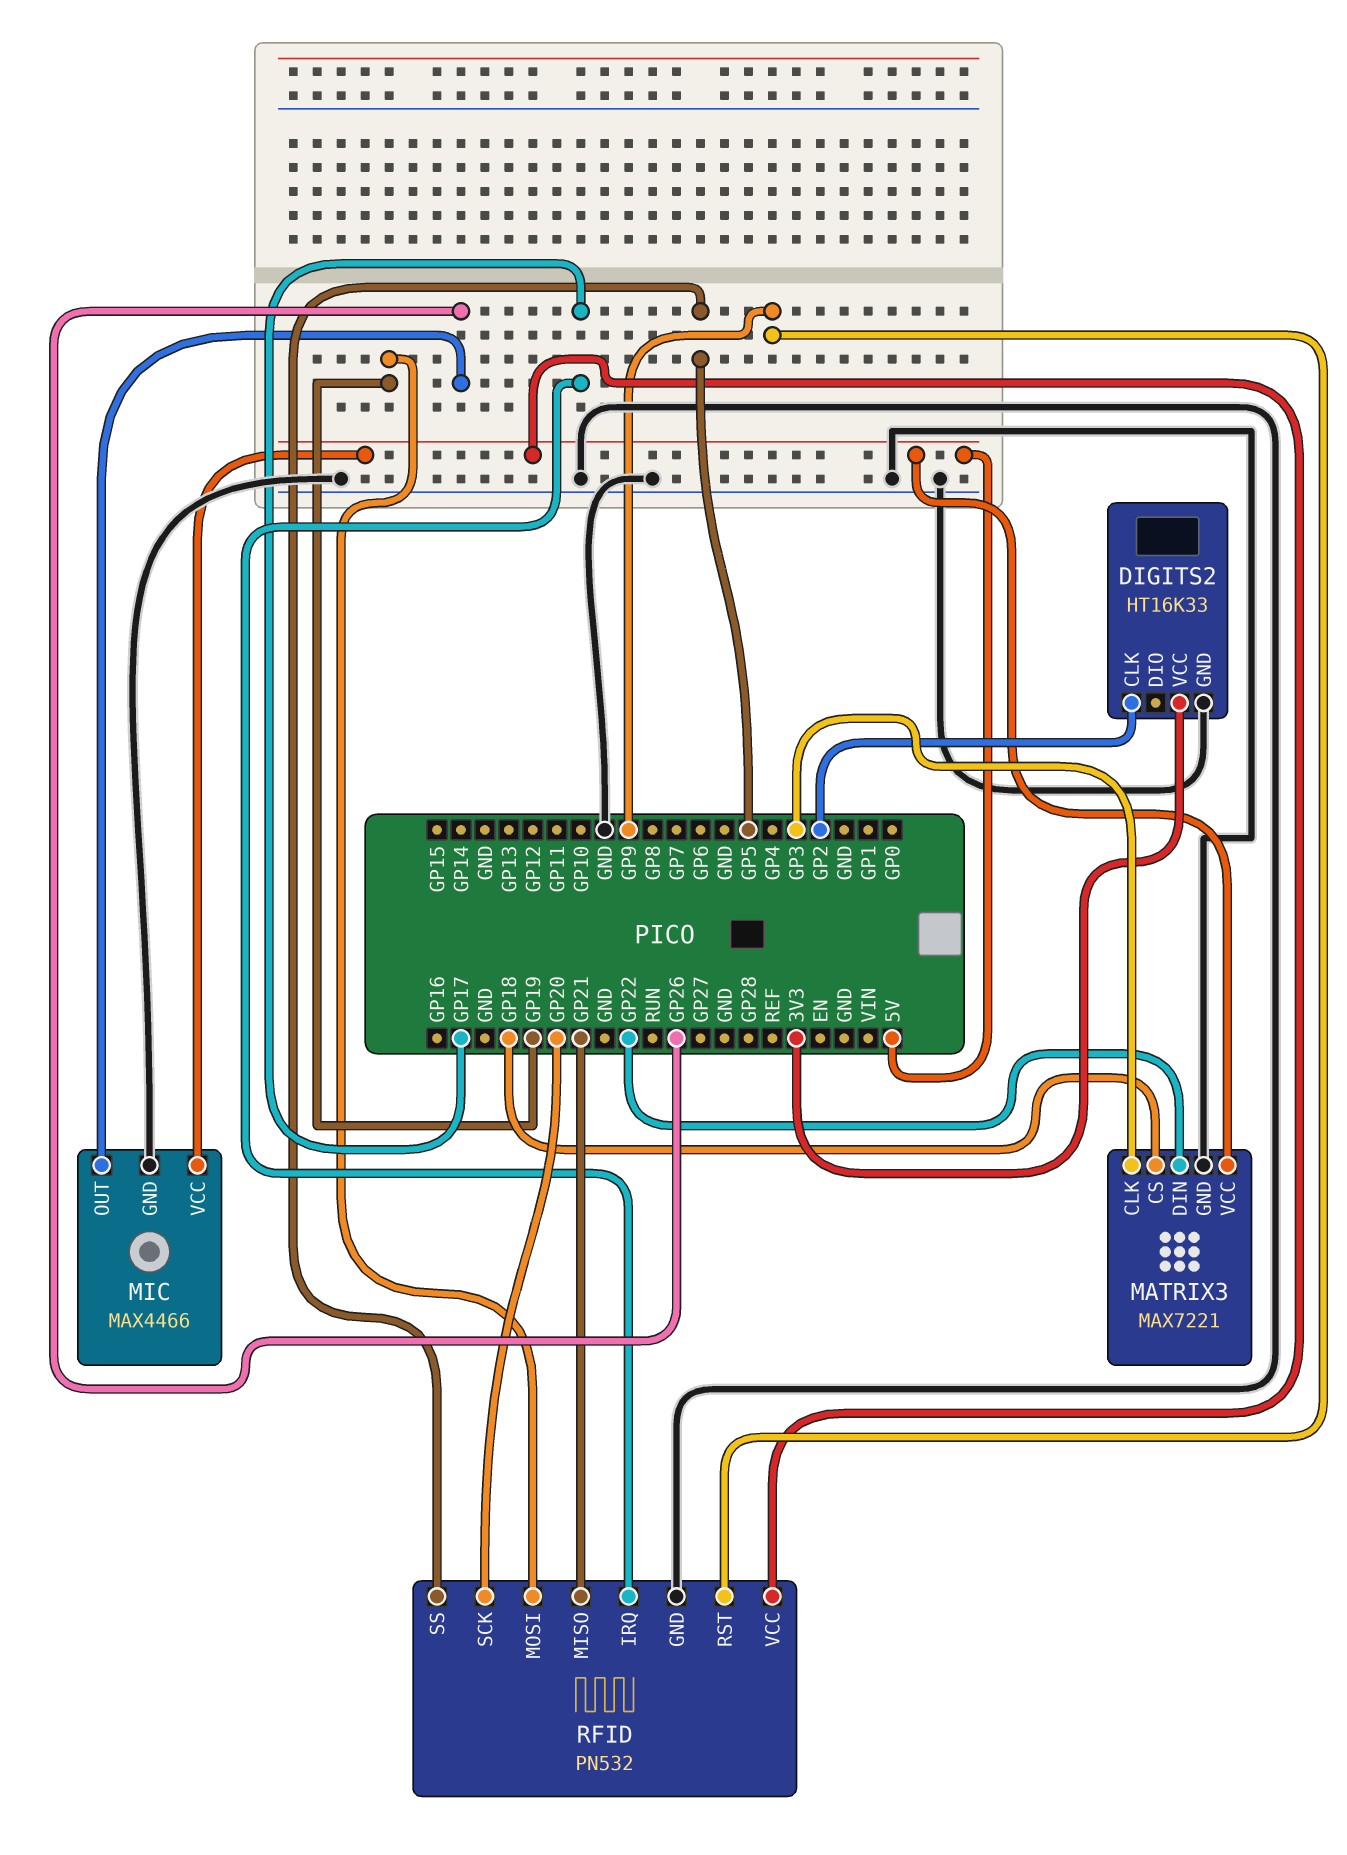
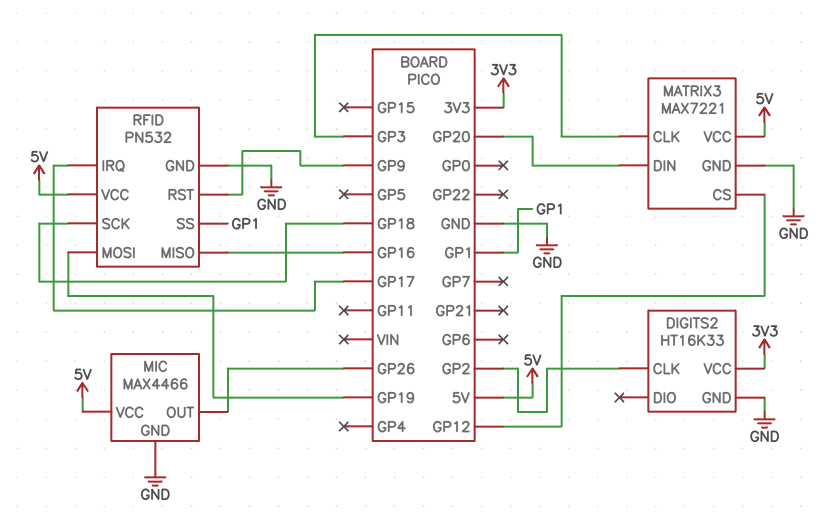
MATRIX3 pin CS: GP18 -> GP12
MATRIX3 pin DIN: GP22 -> GP20
RFID pin MISO: GP21 -> GP16
RFID pin SCK: GP20 -> GP18
RFID pin SS: GP5 -> GP1

